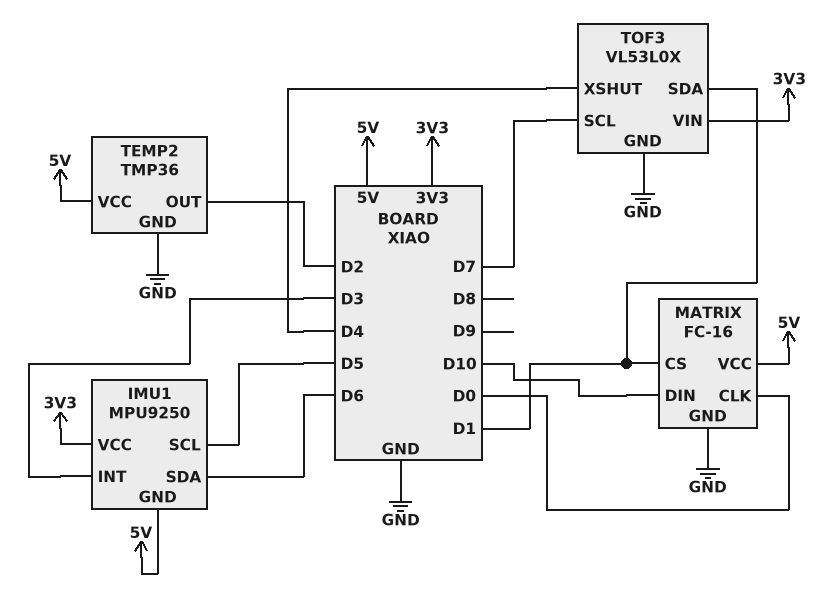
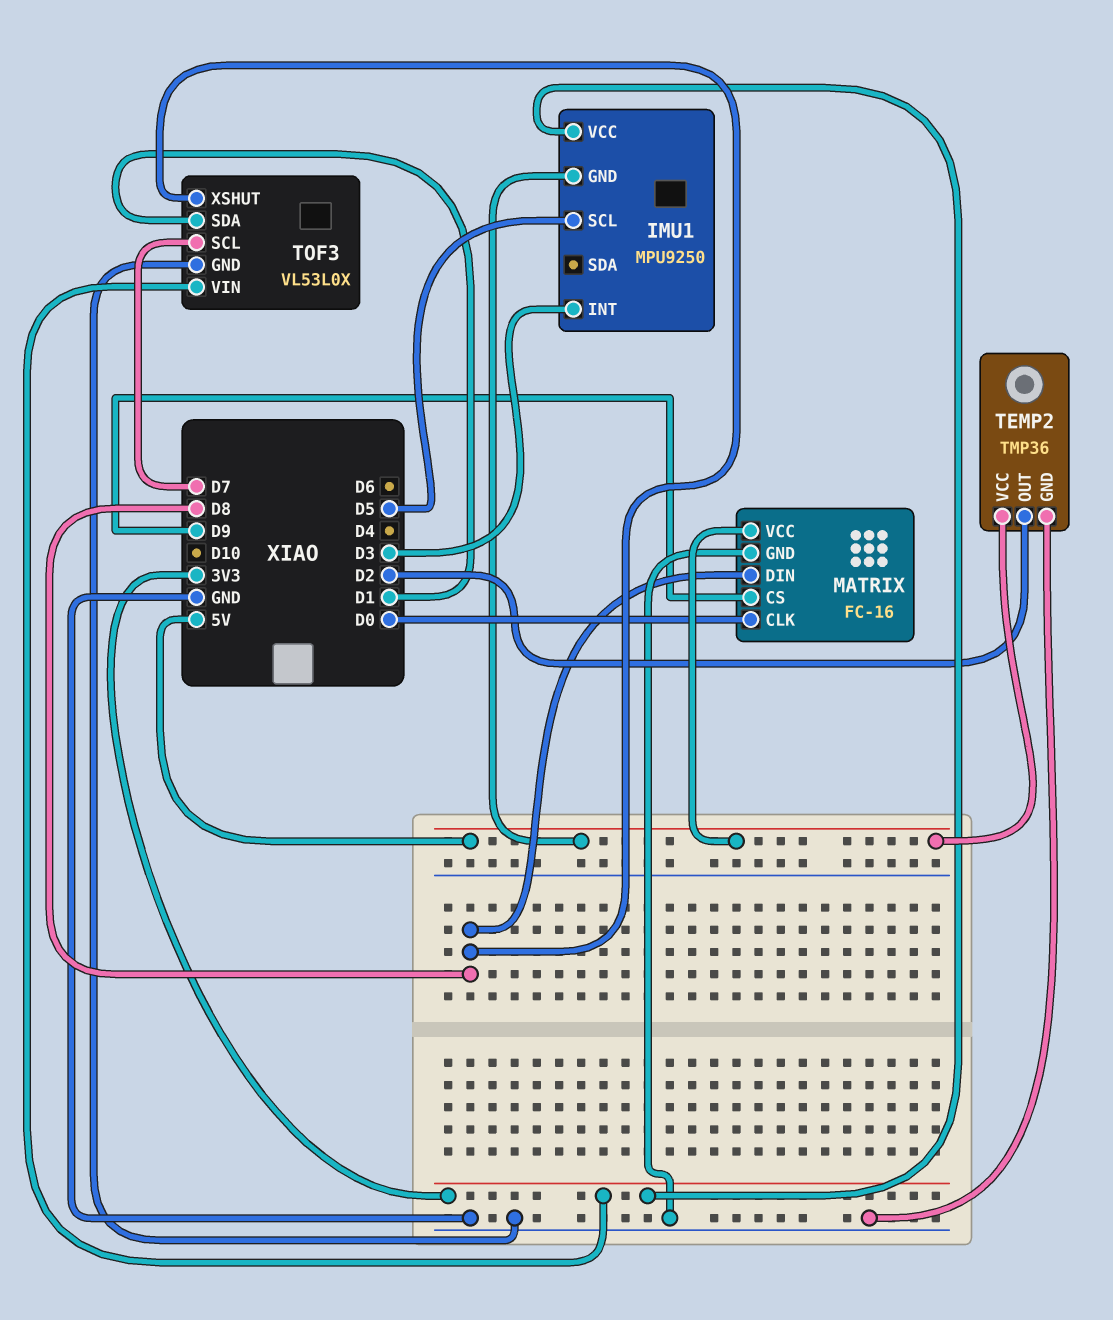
IMU1 pin SDA: D6 -> none
MATRIX pin CS: D1 -> D9
MATRIX pin DIN: D10 -> D8
TOF3 pin XSHUT: D4 -> D8

